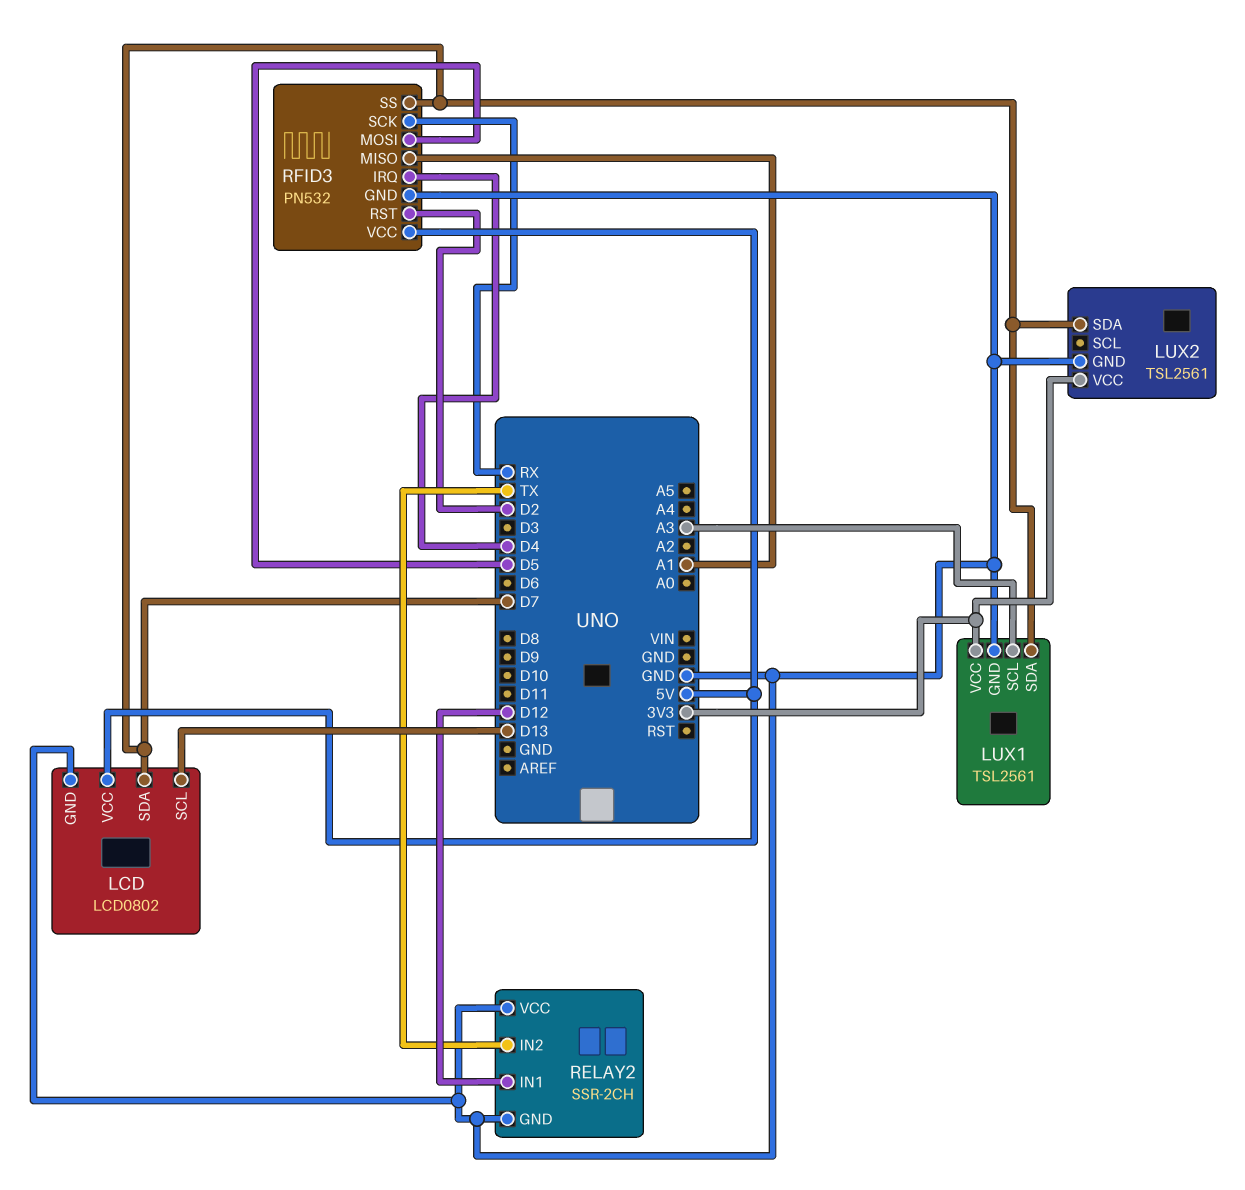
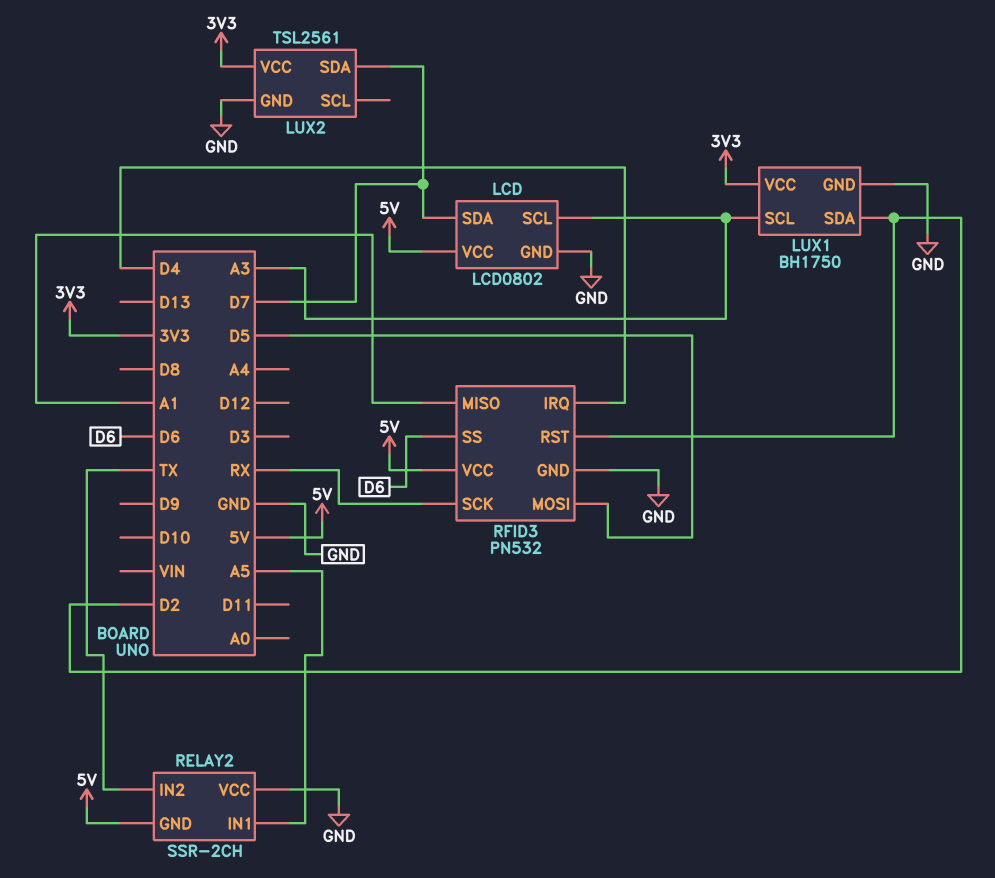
LCD pin SCL: D13 -> A3
LUX1: TSL2561 -> BH1750
LUX1 pin SDA: D7 -> D2
RELAY2 pin GND: GND -> 5V
RELAY2 pin IN1: D12 -> A5
RFID3 pin SS: D7 -> D6

